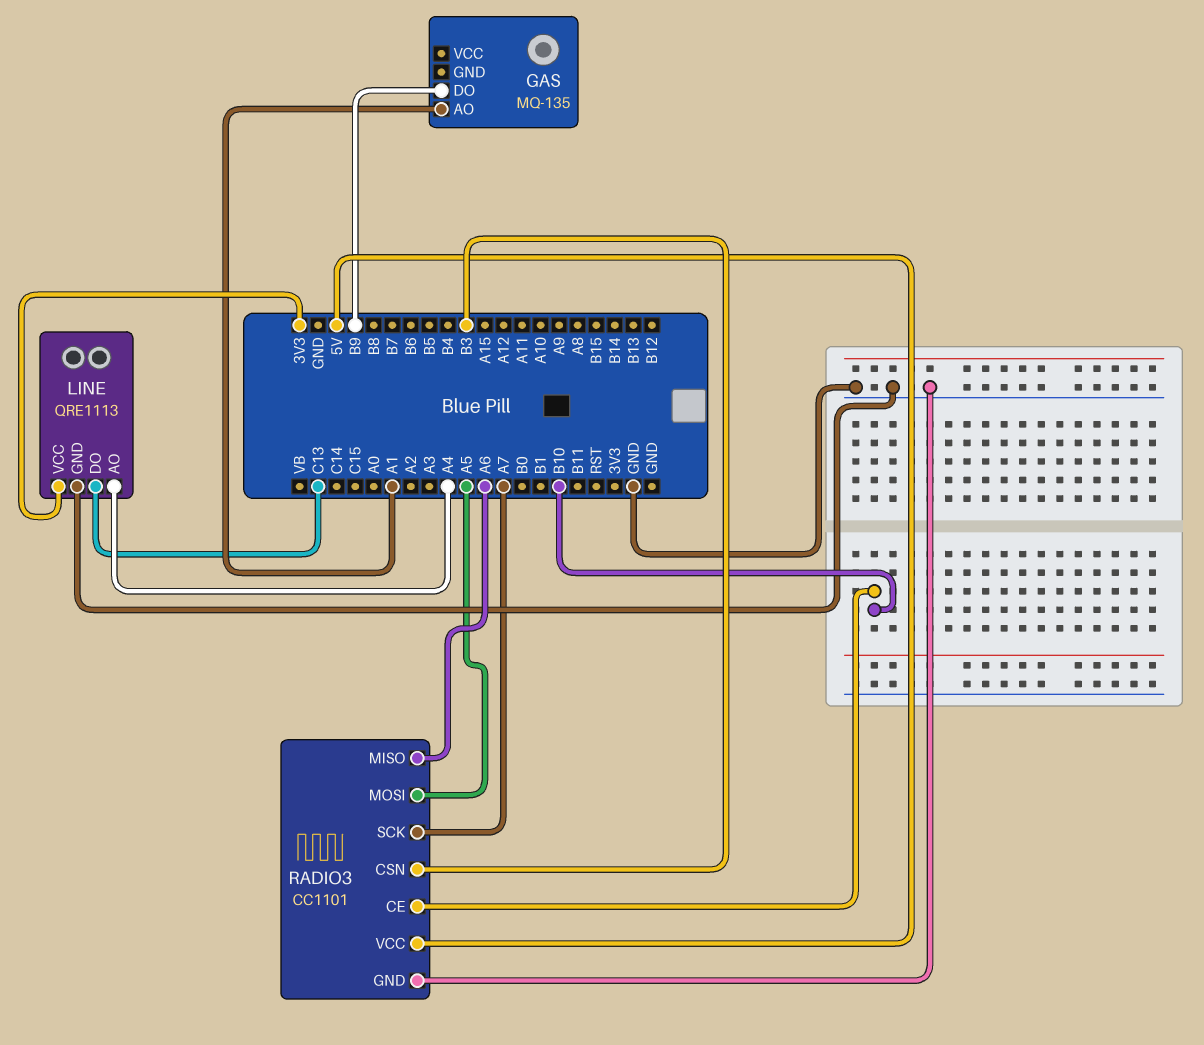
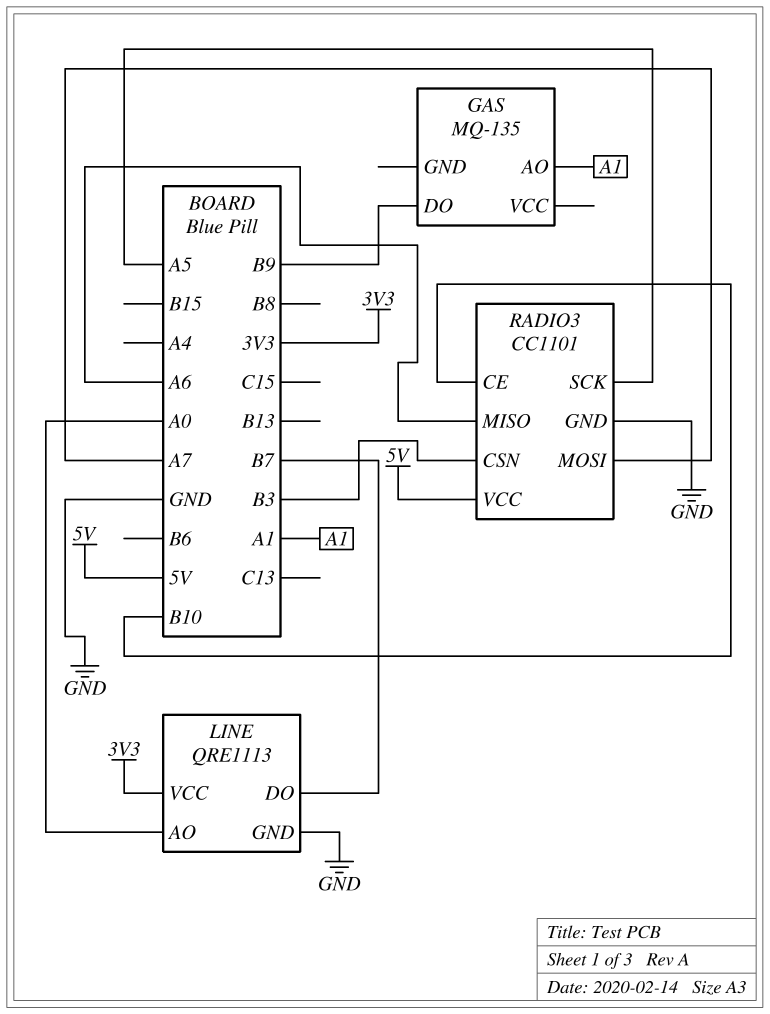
LINE pin AO: A4 -> A0
LINE pin DO: C13 -> B7
RADIO3 pin MOSI: A5 -> A7
RADIO3 pin SCK: A7 -> A5

